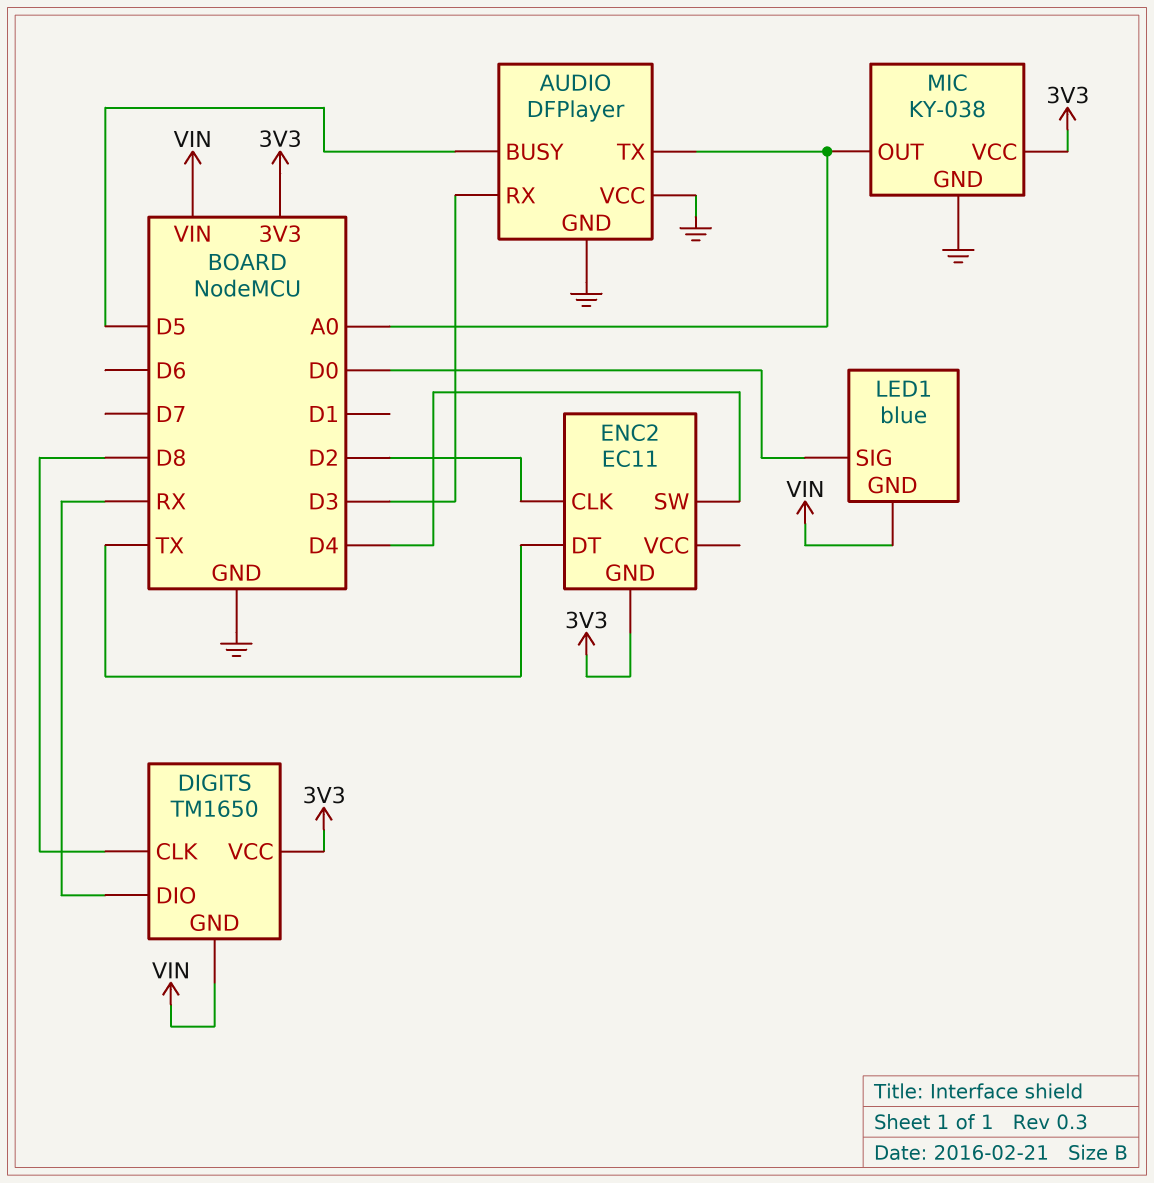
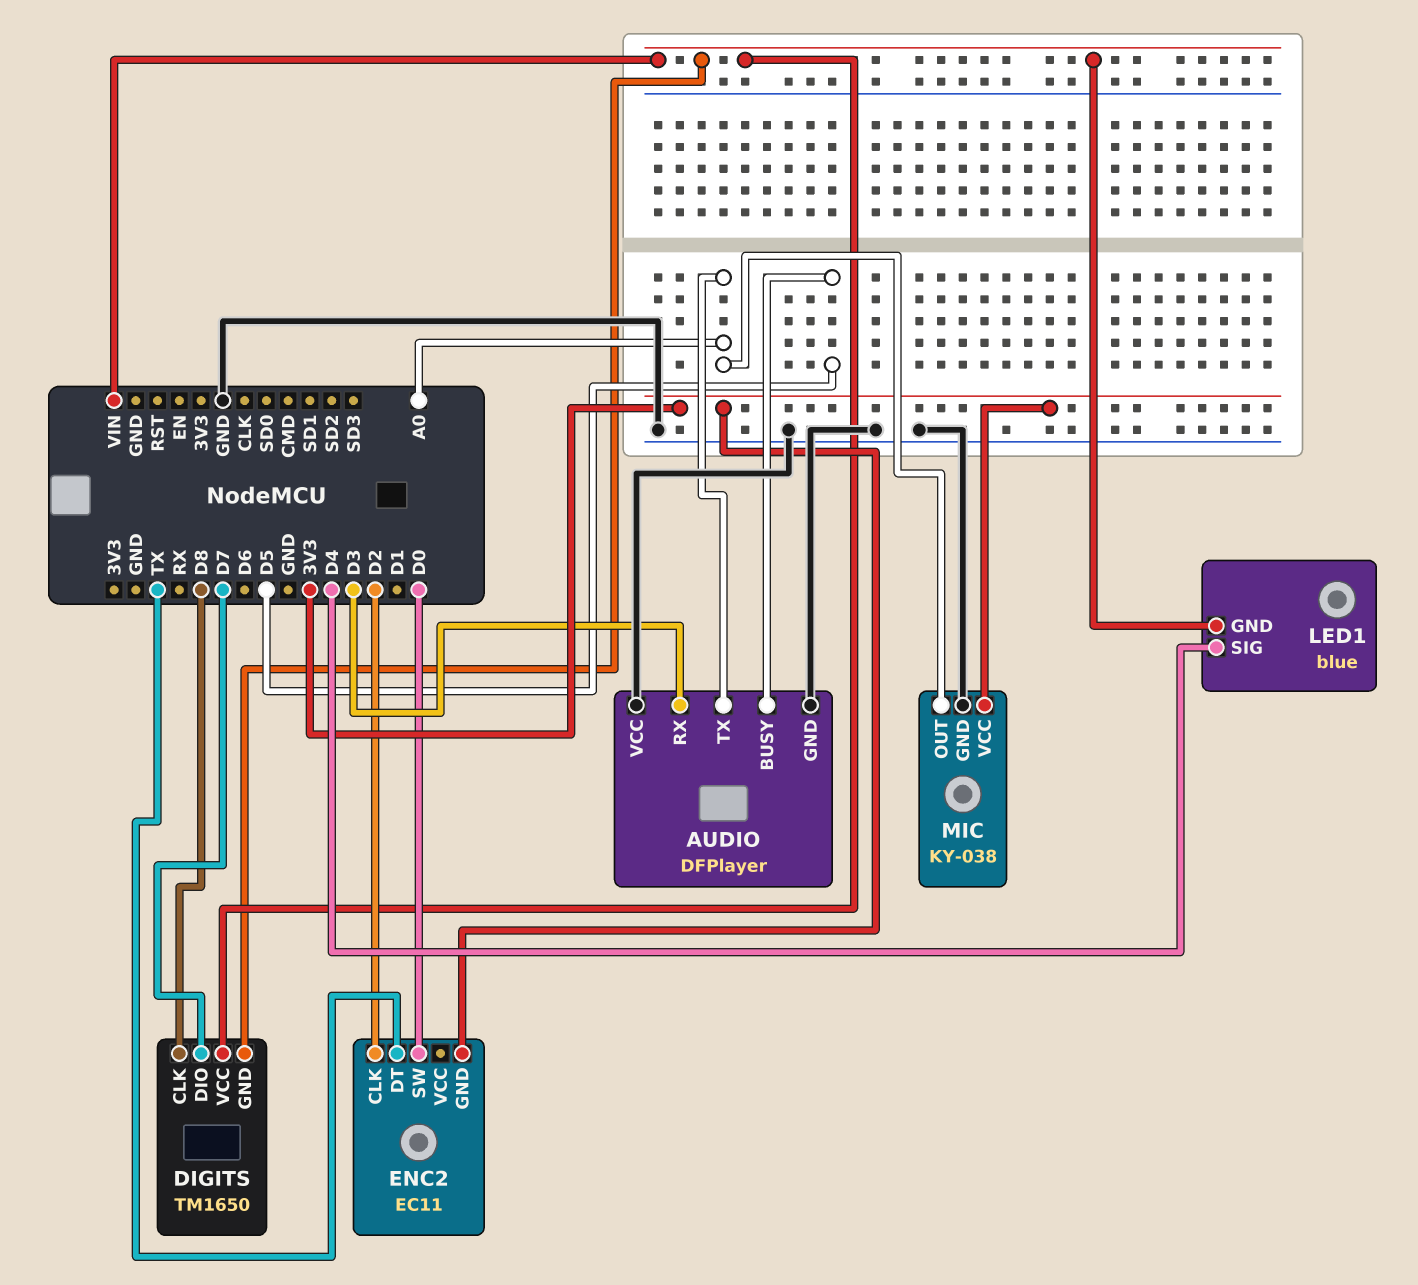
DIGITS pin DIO: RX -> D7
DIGITS pin VCC: 3V3 -> VIN
ENC2 pin SW: D4 -> D0
LED1 pin SIG: D0 -> D4

